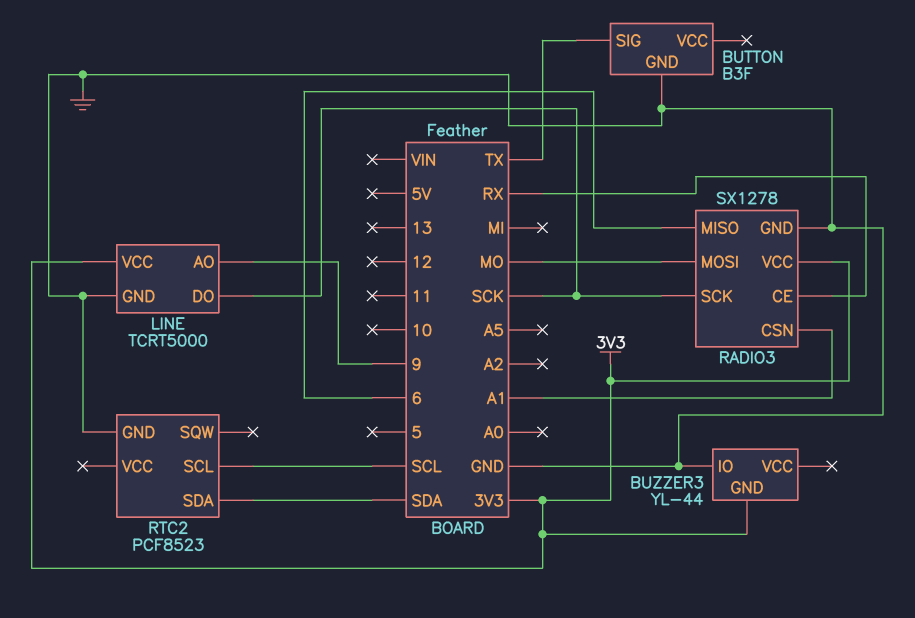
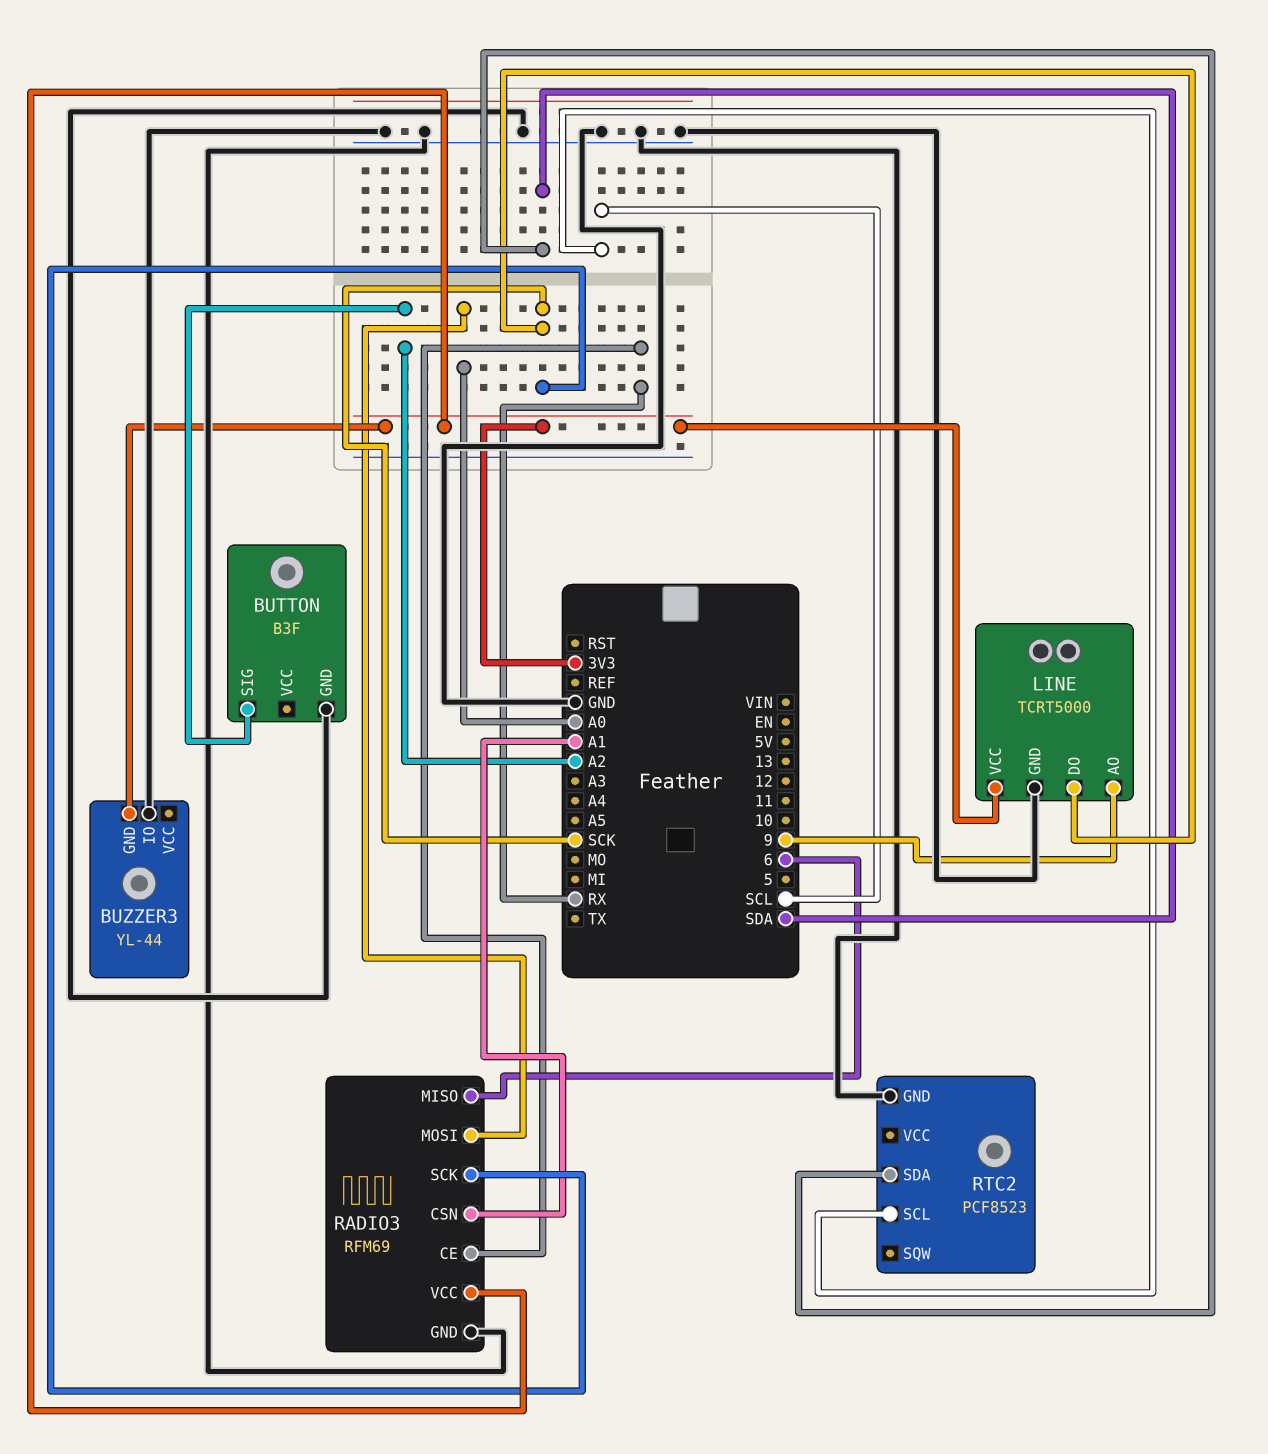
BUTTON pin SIG: TX -> A2
RADIO3: SX1278 -> RFM69
RADIO3 pin MOSI: MO -> A0

